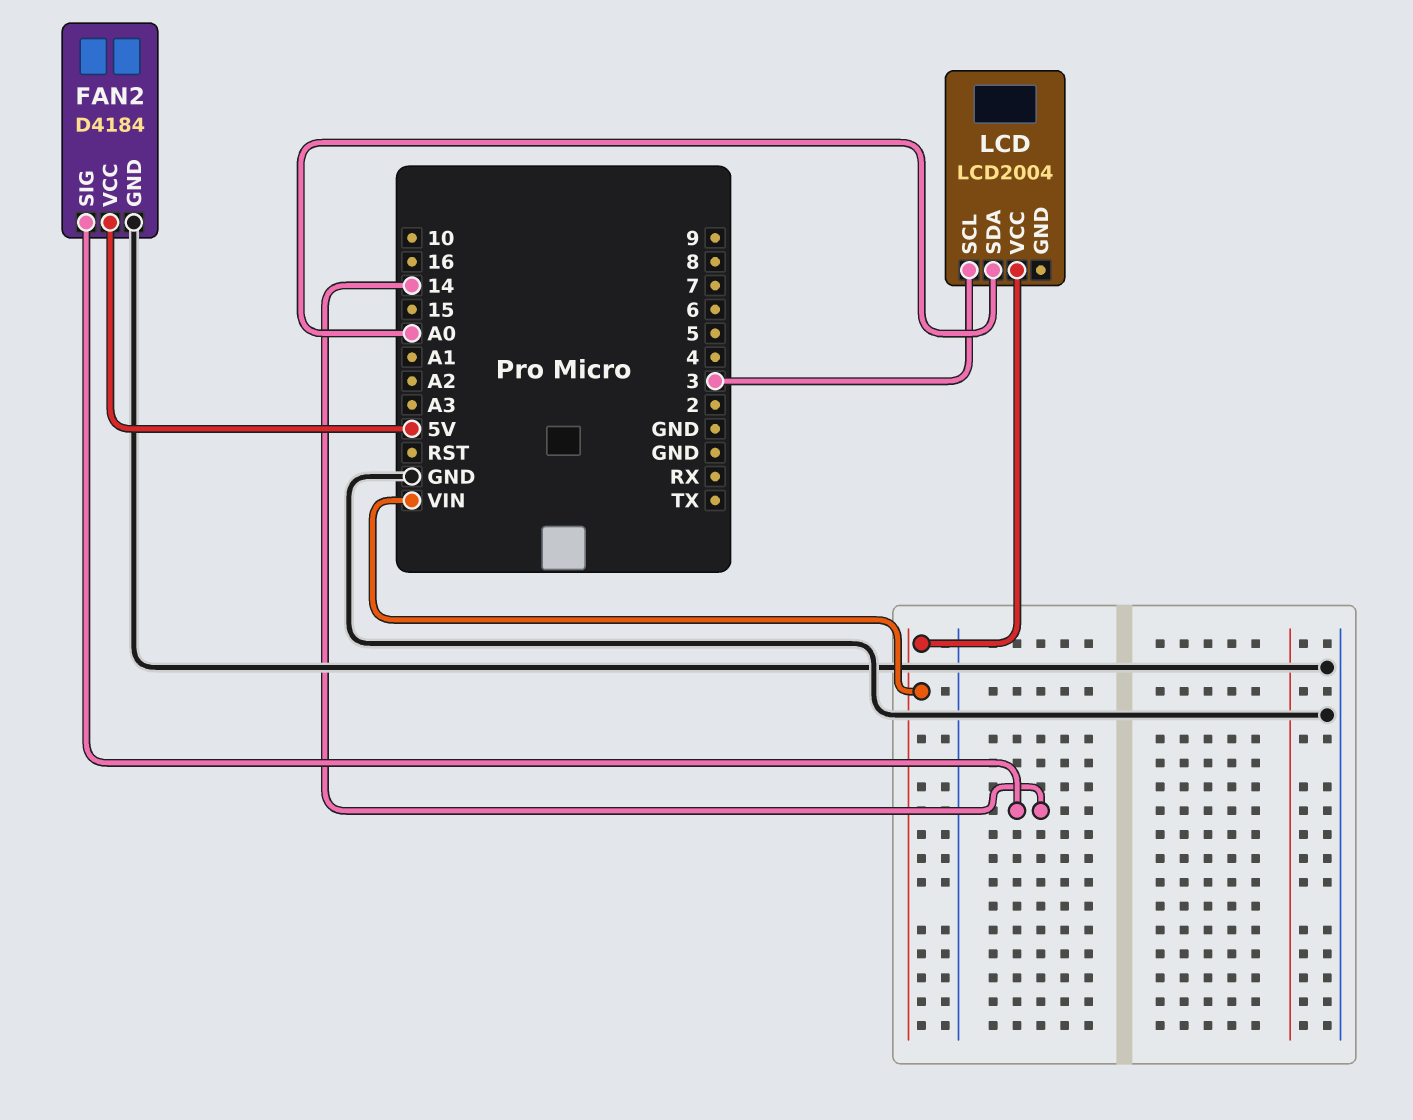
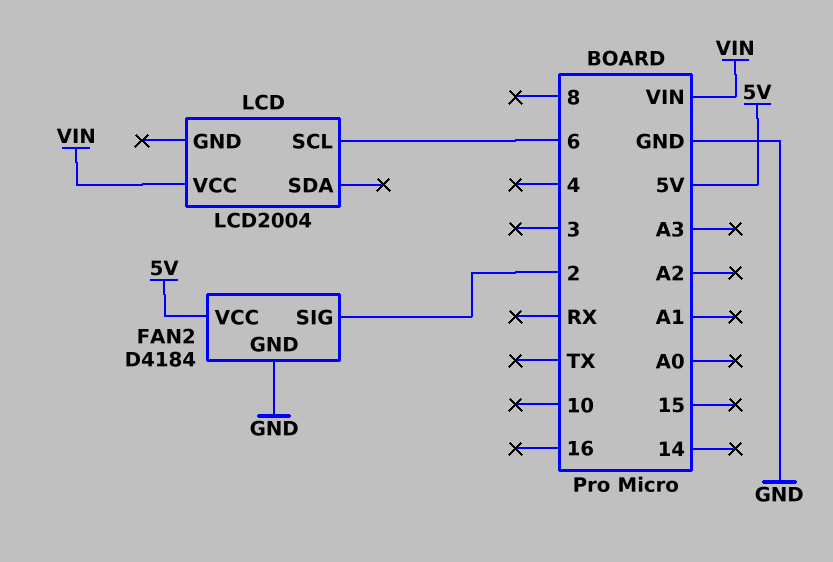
FAN2 pin SIG: 14 -> 2
LCD pin SCL: 3 -> 6
LCD pin SDA: A0 -> none

